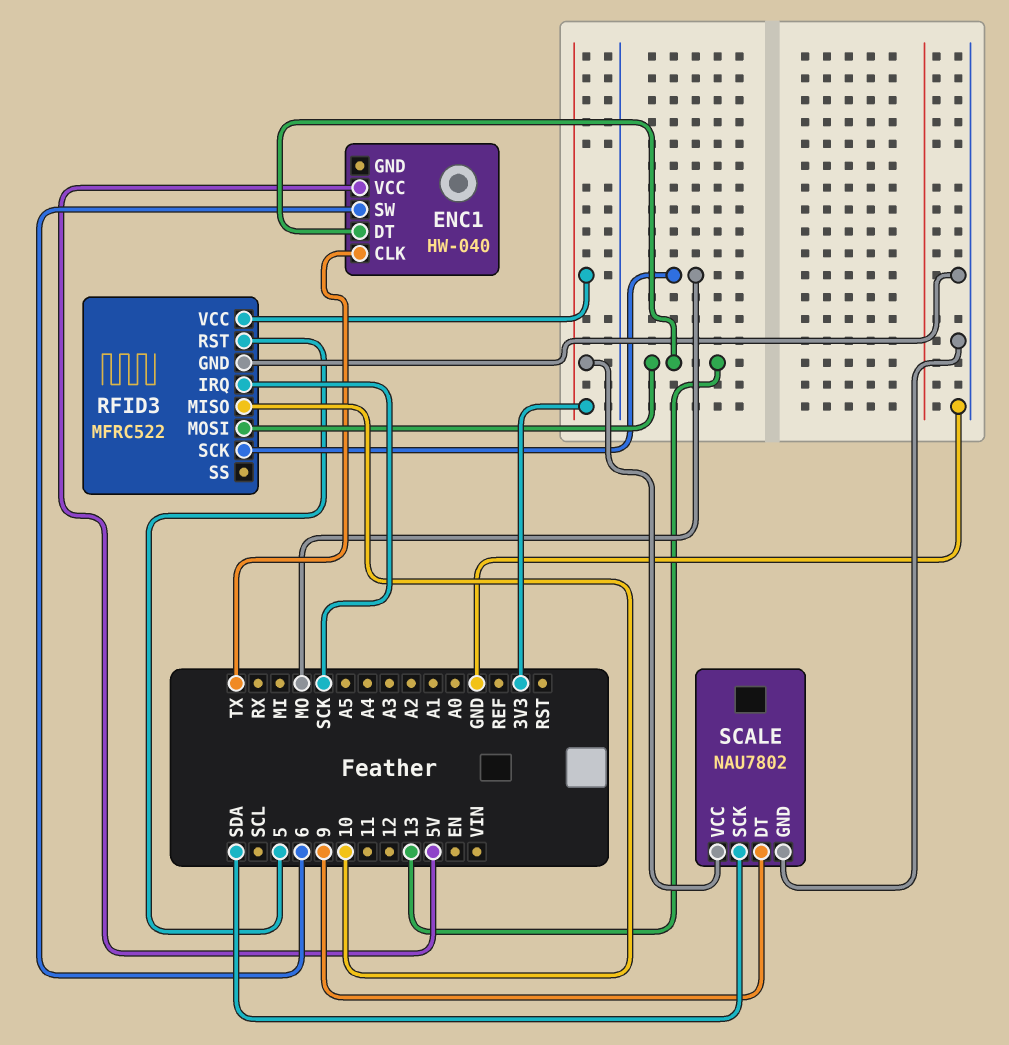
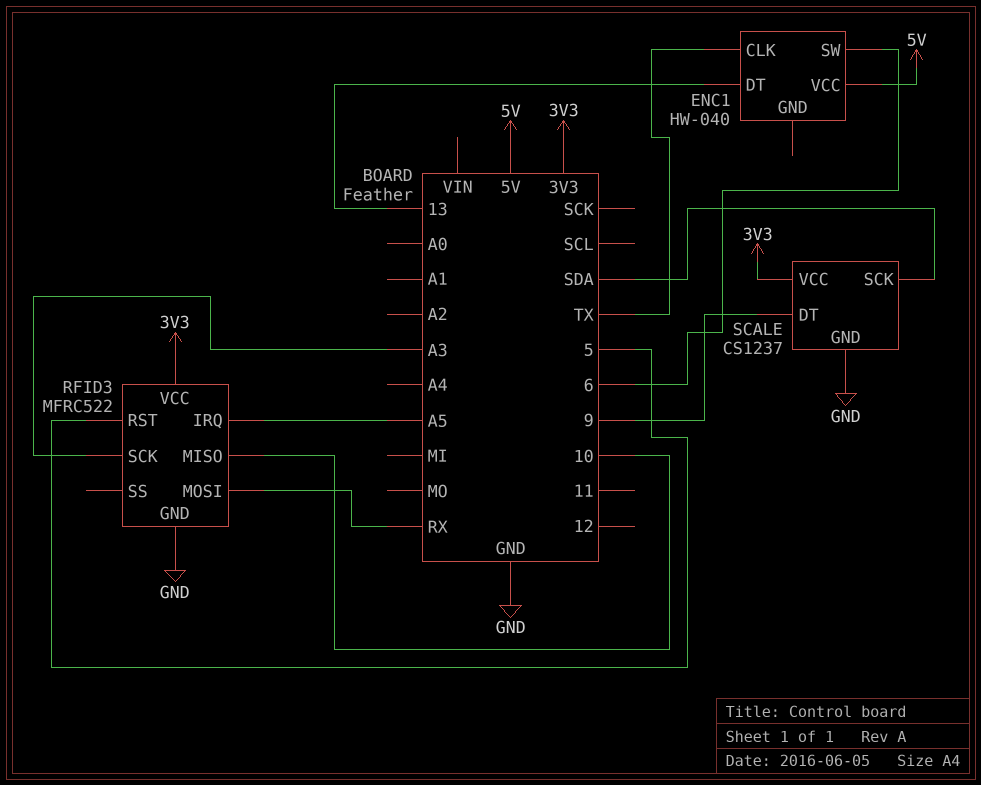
RFID3 pin IRQ: SCK -> A5
RFID3 pin MOSI: 13 -> RX
RFID3 pin SCK: MO -> A3
SCALE: NAU7802 -> CS1237

